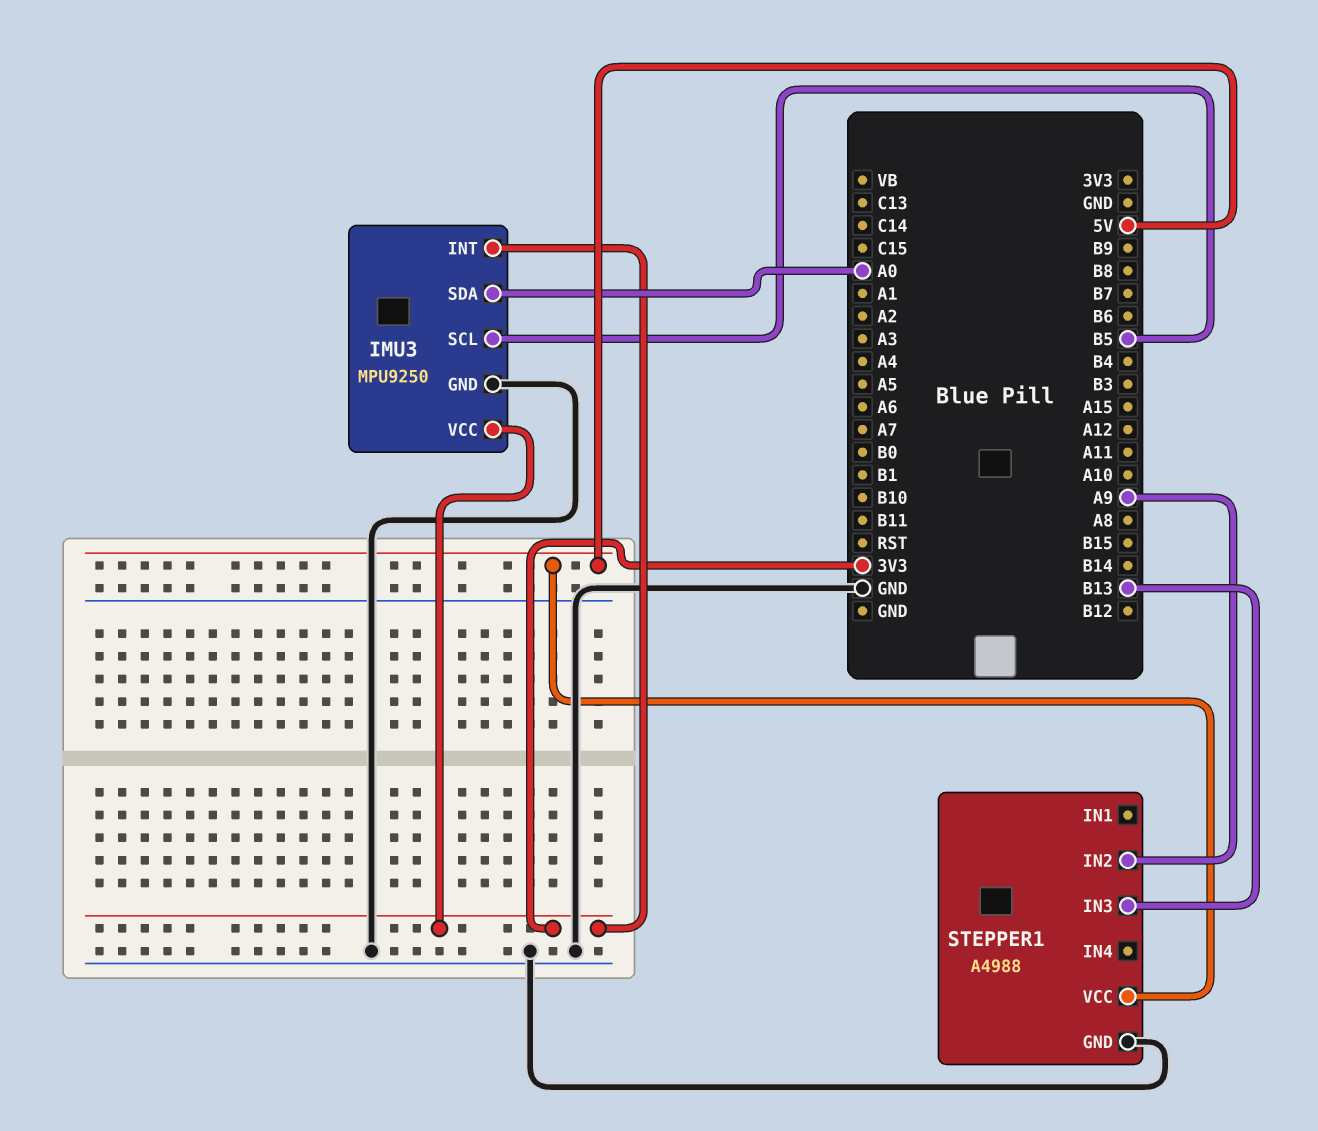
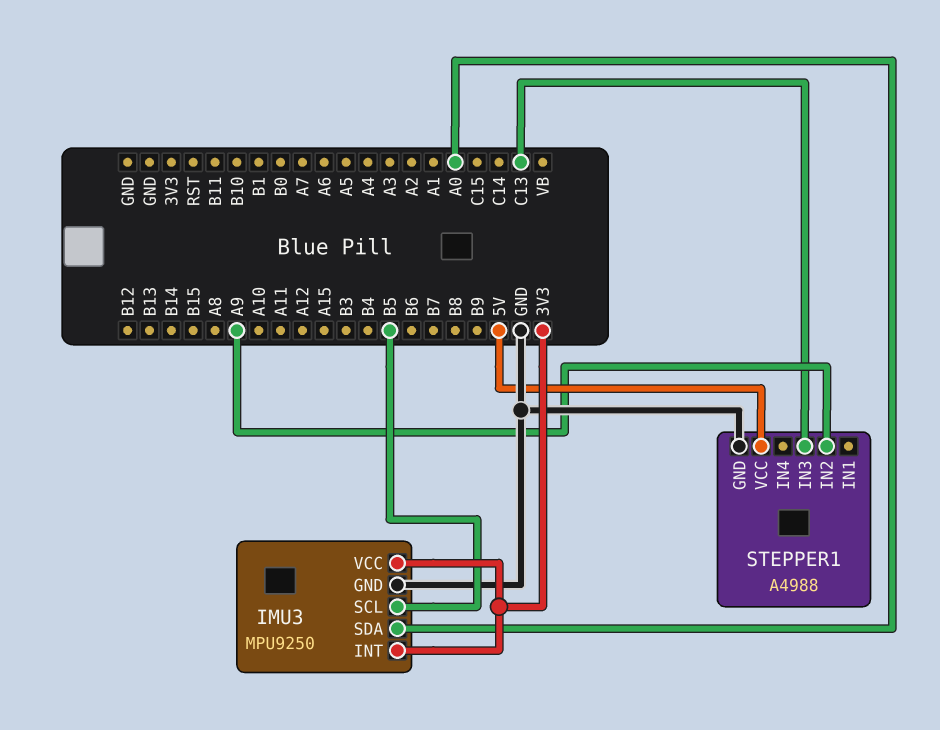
STEPPER1 pin IN3: B13 -> C13

